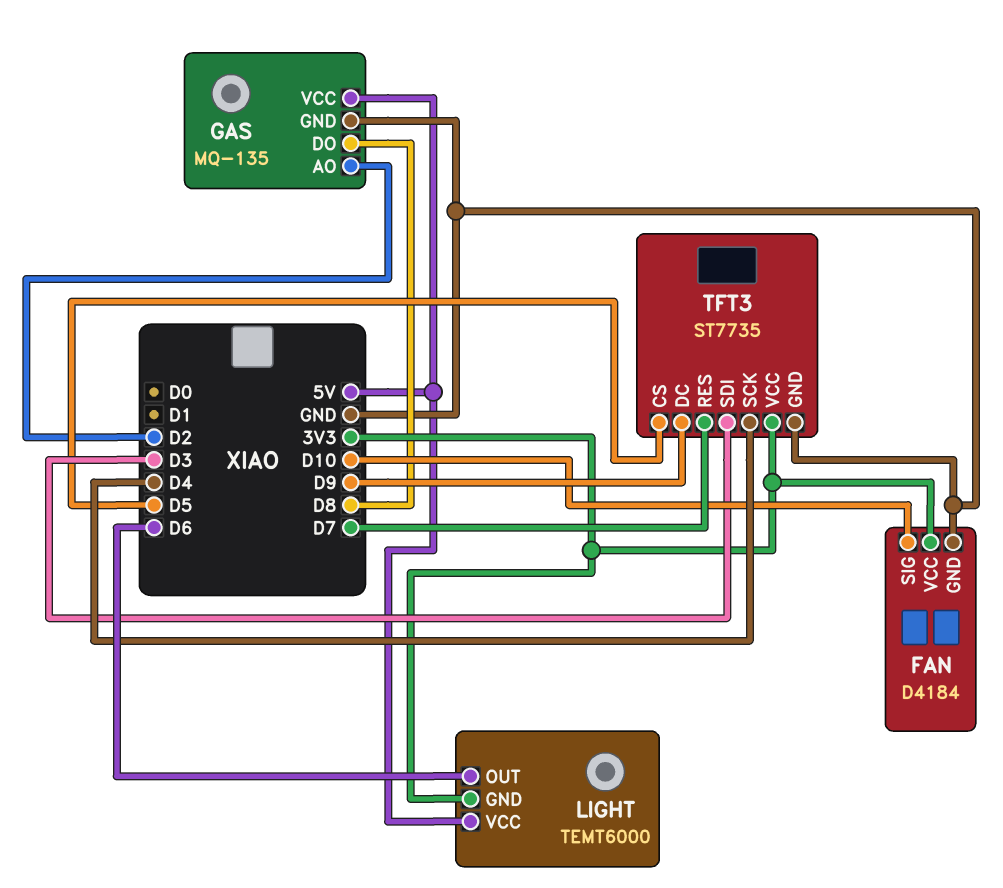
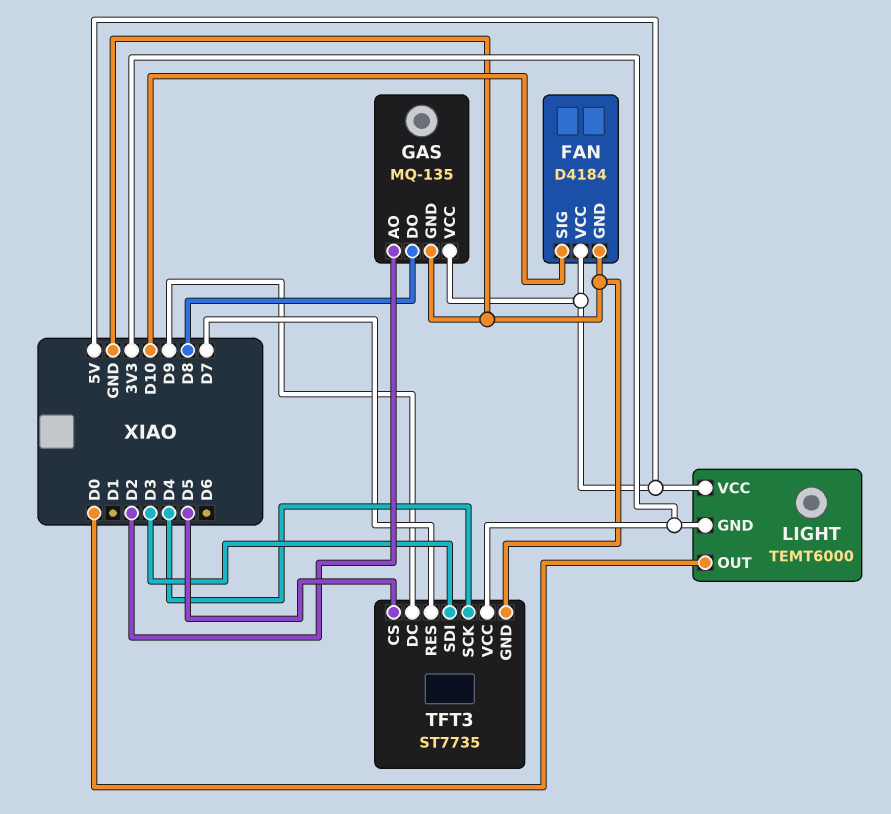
FAN pin VCC: 3V3 -> 5V
LIGHT pin OUT: D6 -> D0

